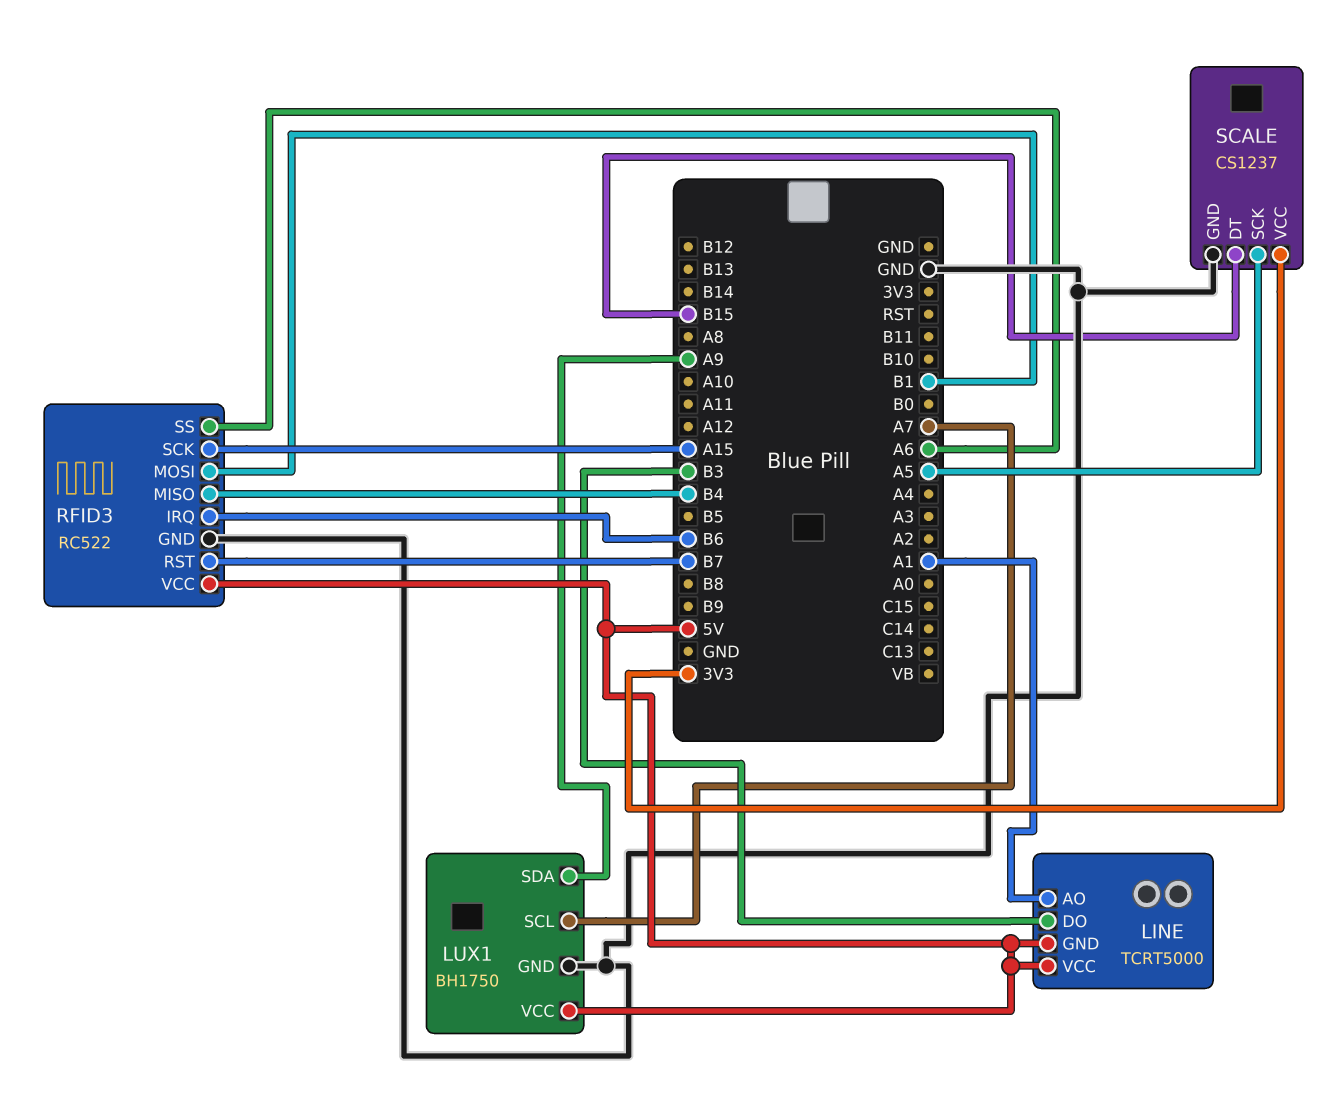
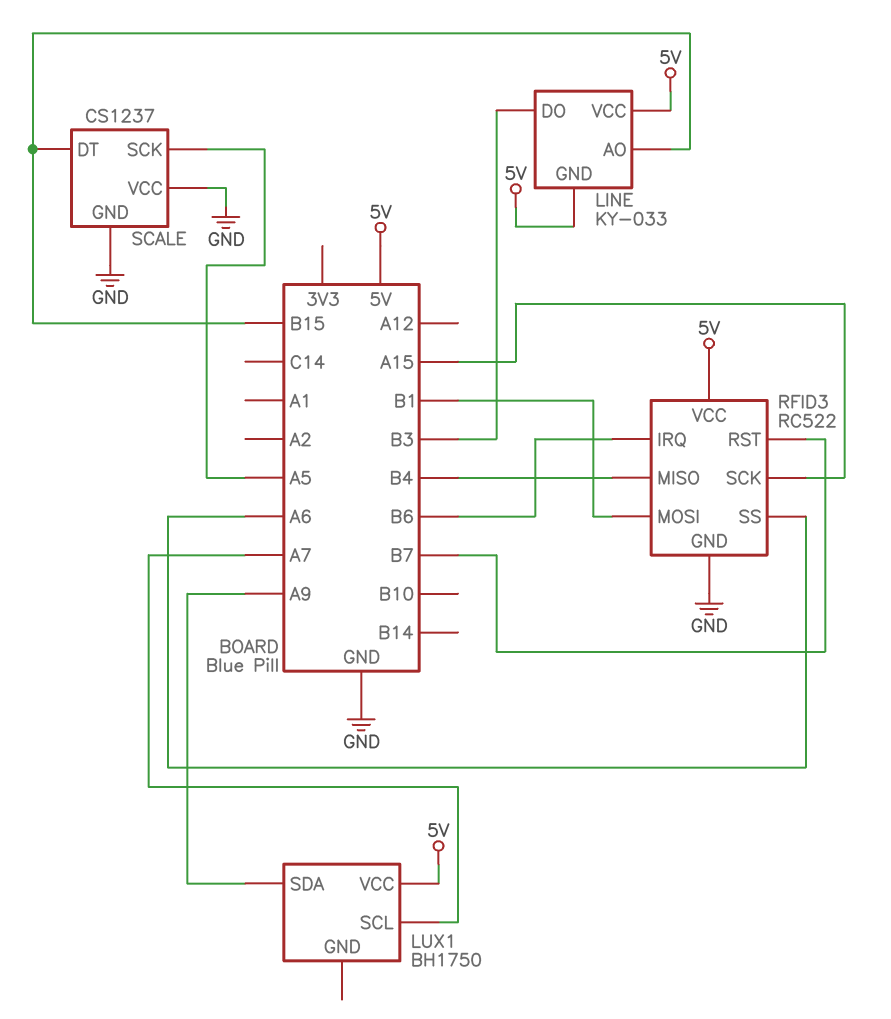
LINE: TCRT5000 -> KY-033
LINE pin AO: A1 -> B15
LUX1 pin GND: GND -> none
SCALE pin VCC: 3V3 -> GND

